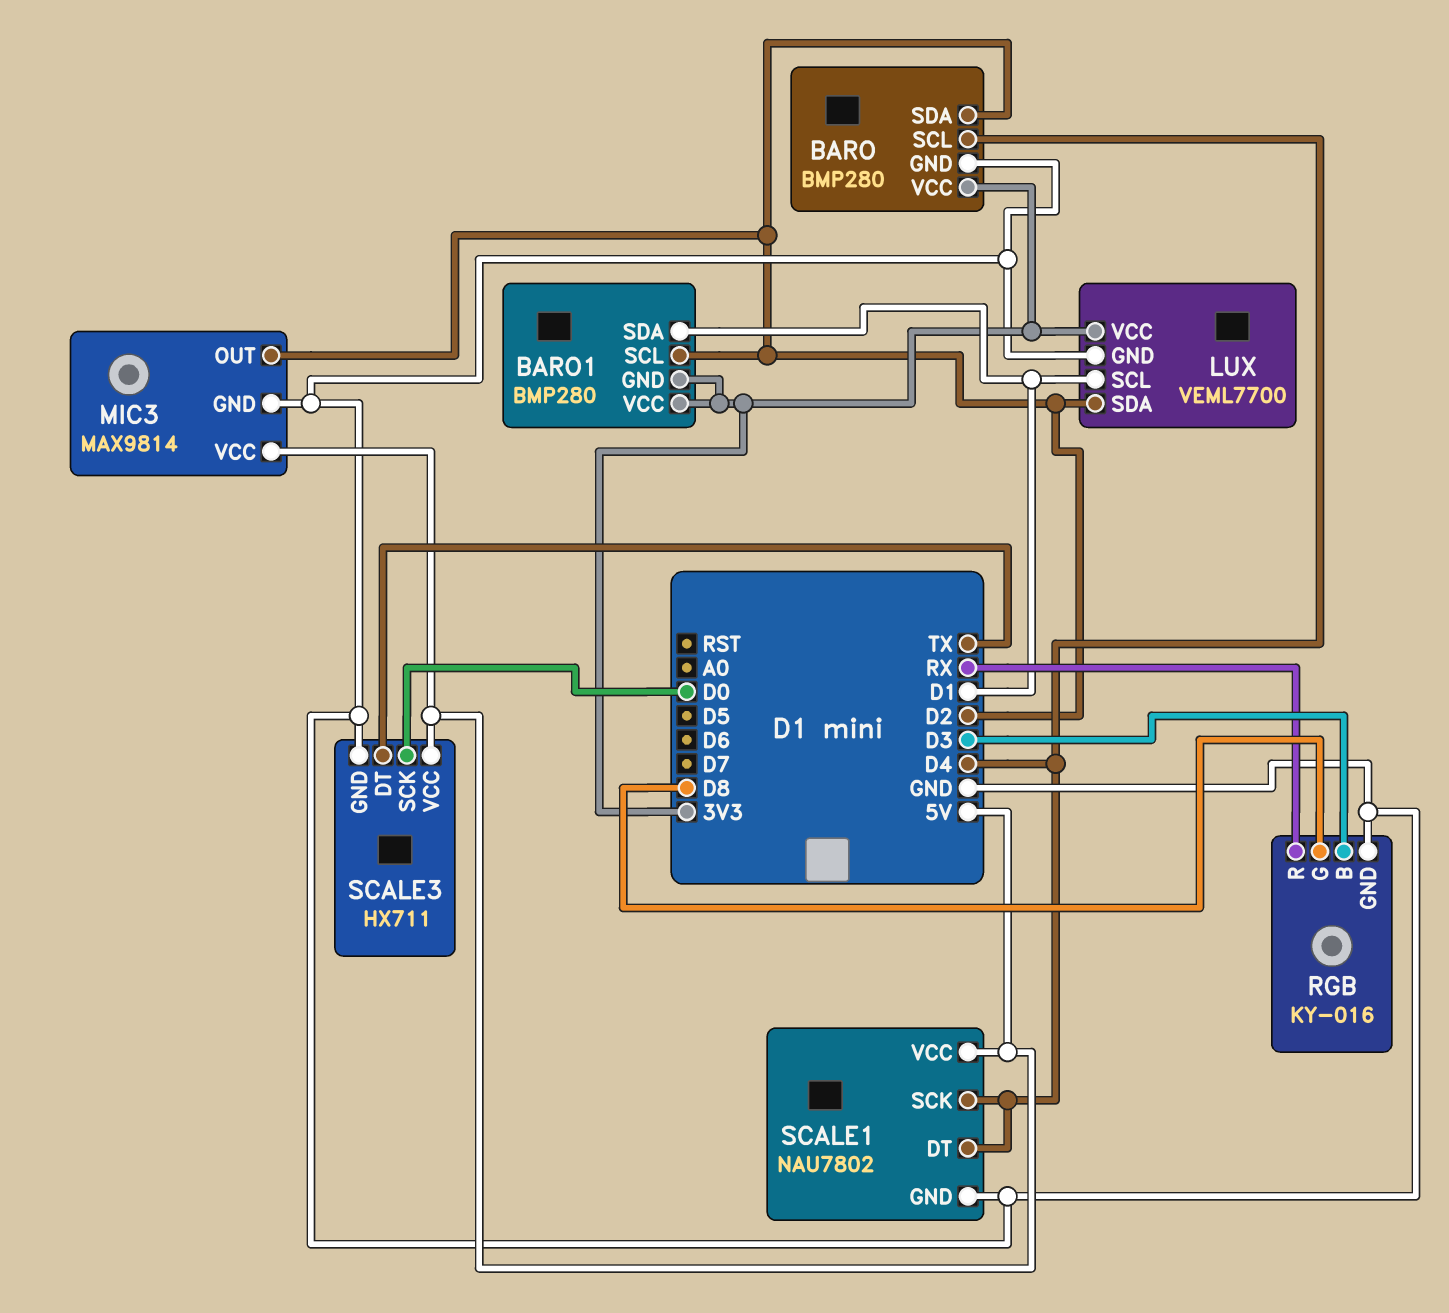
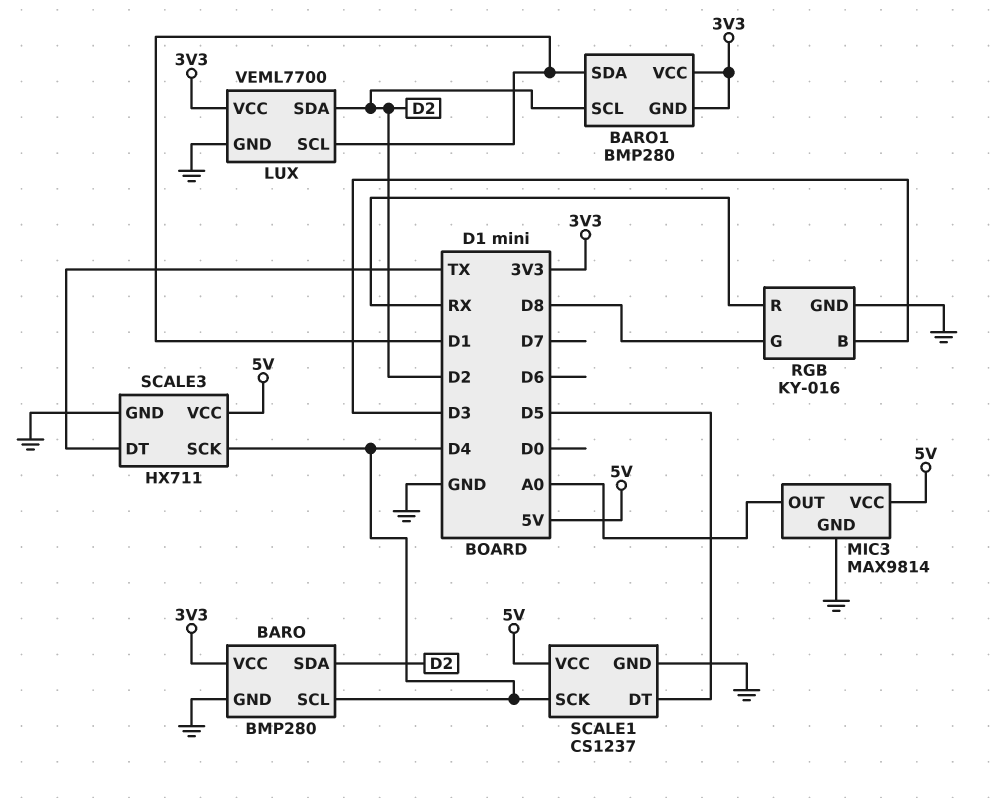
MIC3 pin OUT: D2 -> A0
SCALE1: NAU7802 -> CS1237
SCALE1 pin DT: D4 -> D5
SCALE3 pin SCK: D0 -> D4

